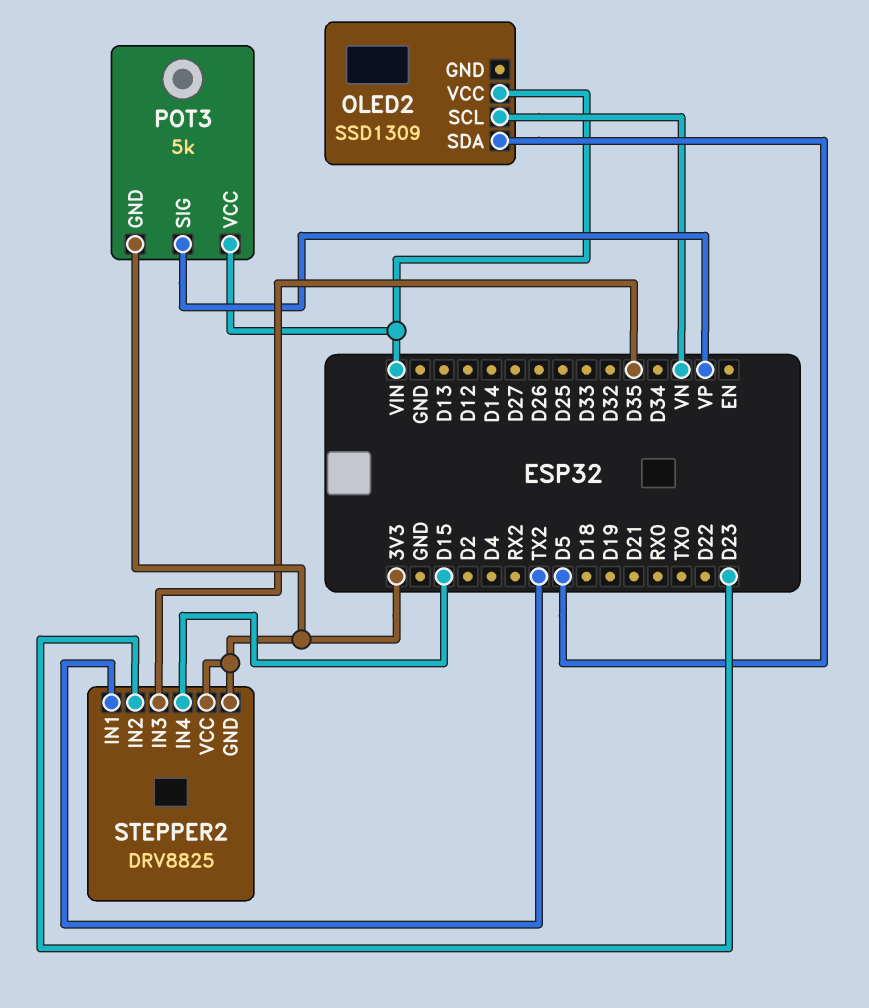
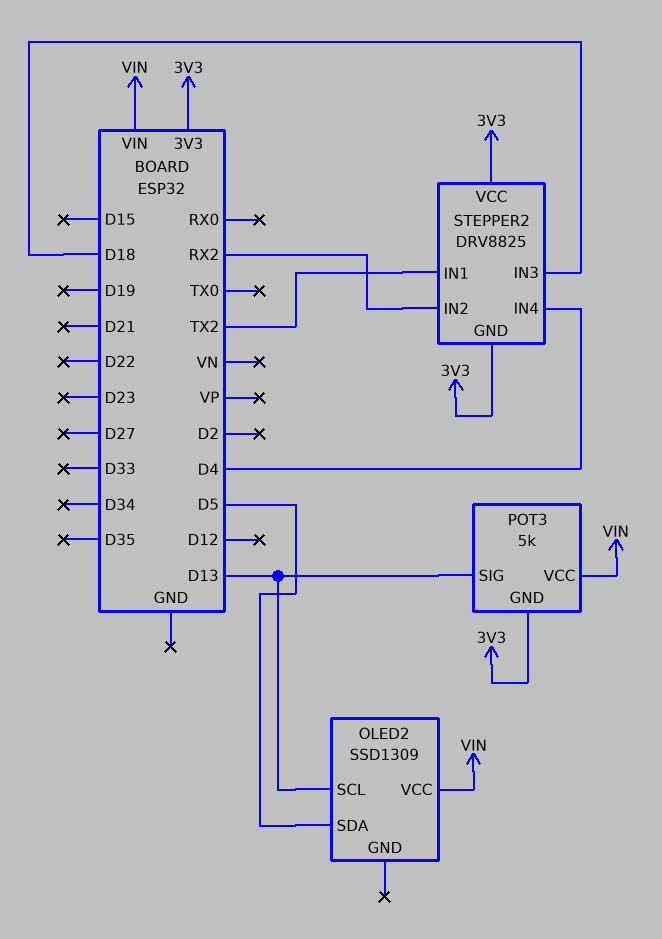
OLED2 pin SCL: VN -> D13
POT3 pin SIG: VP -> D13
STEPPER2 pin IN2: D23 -> RX2
STEPPER2 pin IN3: D35 -> D18
STEPPER2 pin IN4: D15 -> D4

